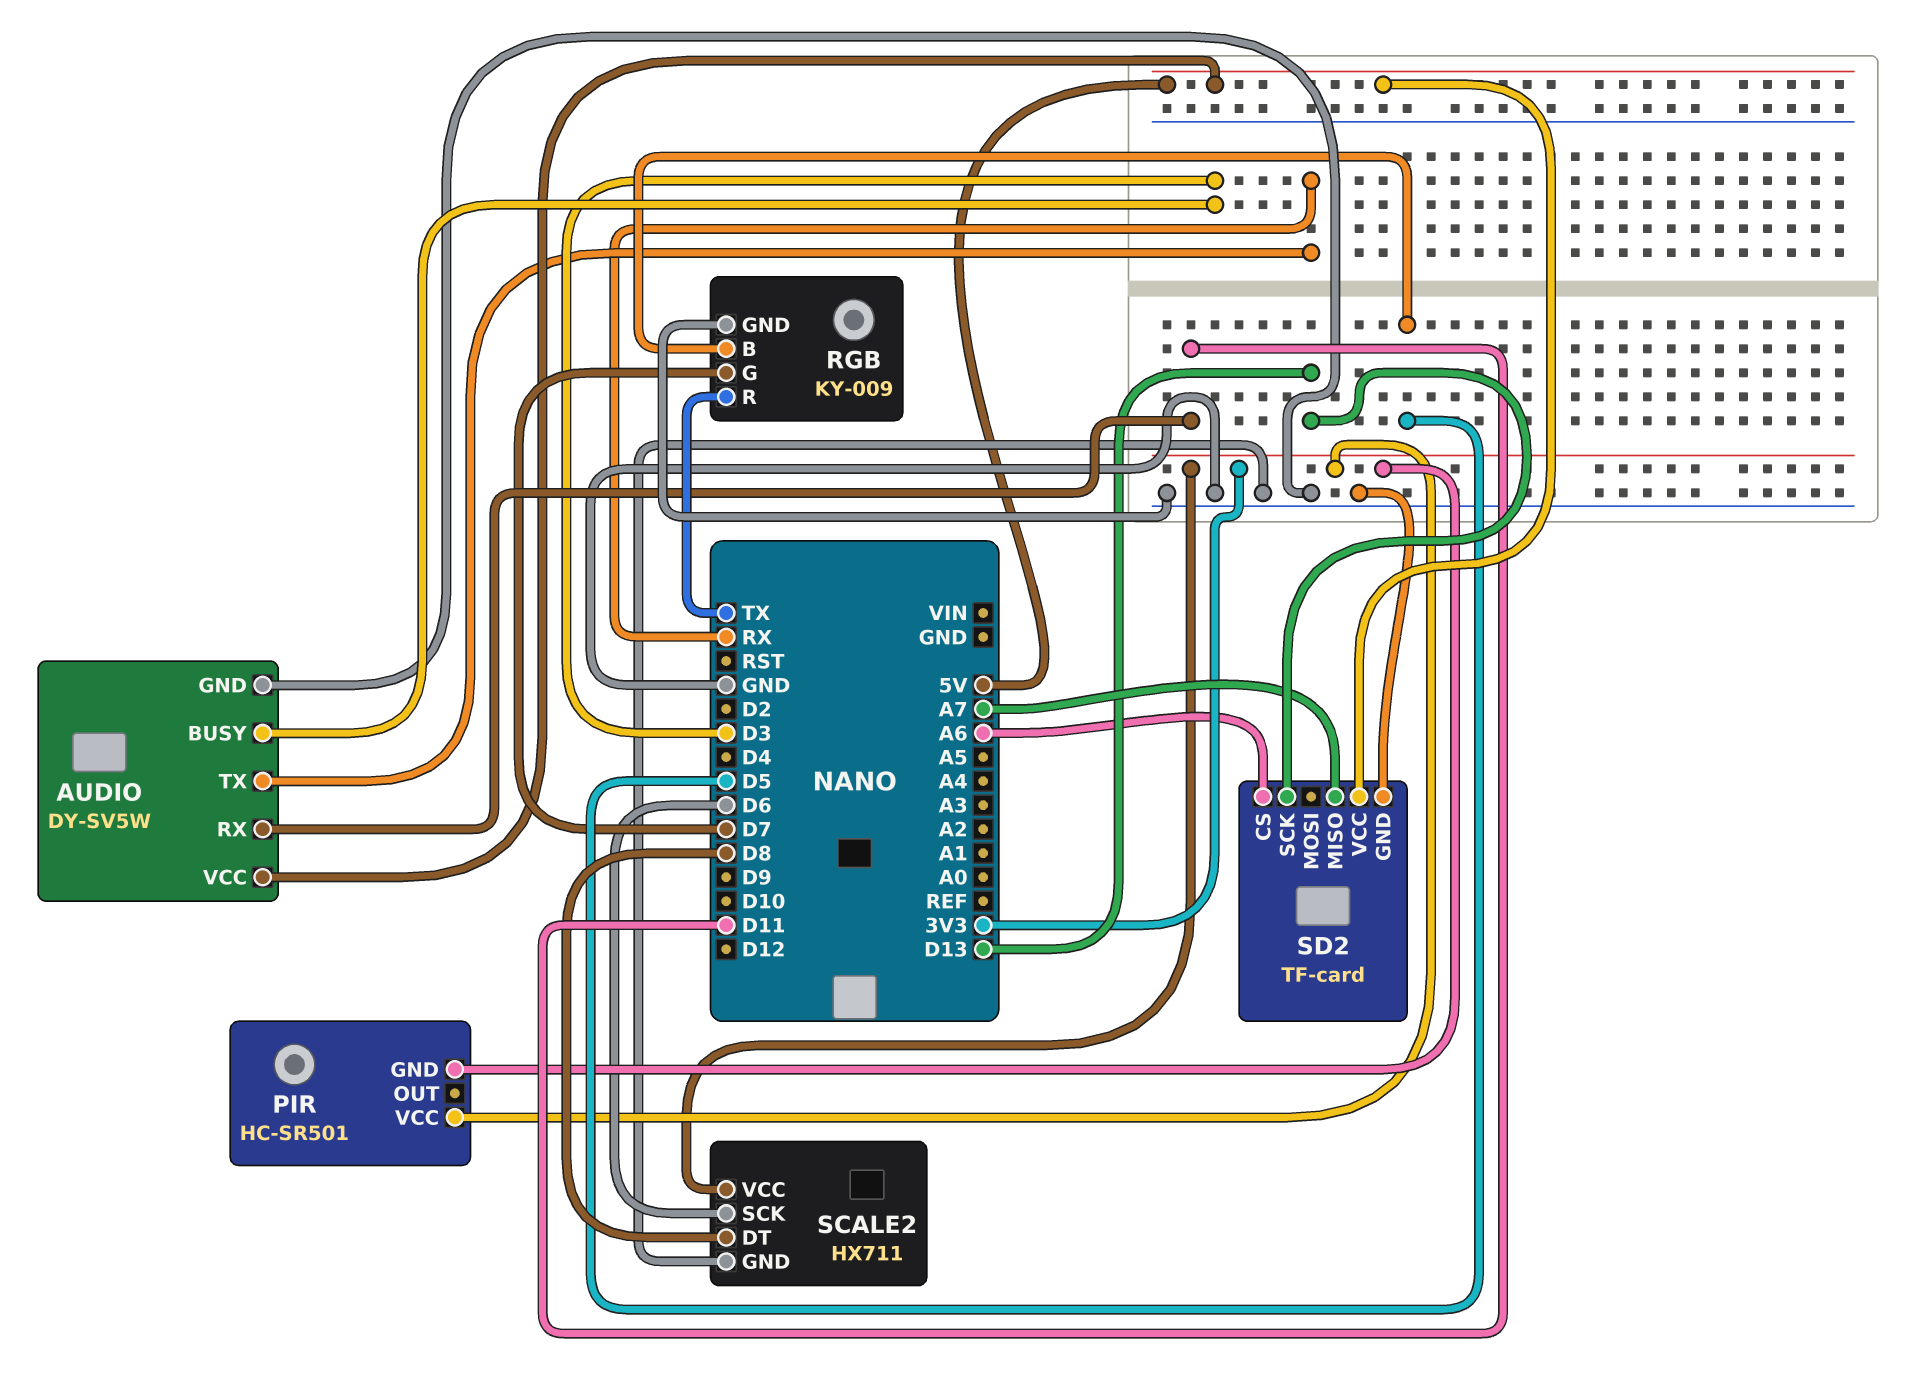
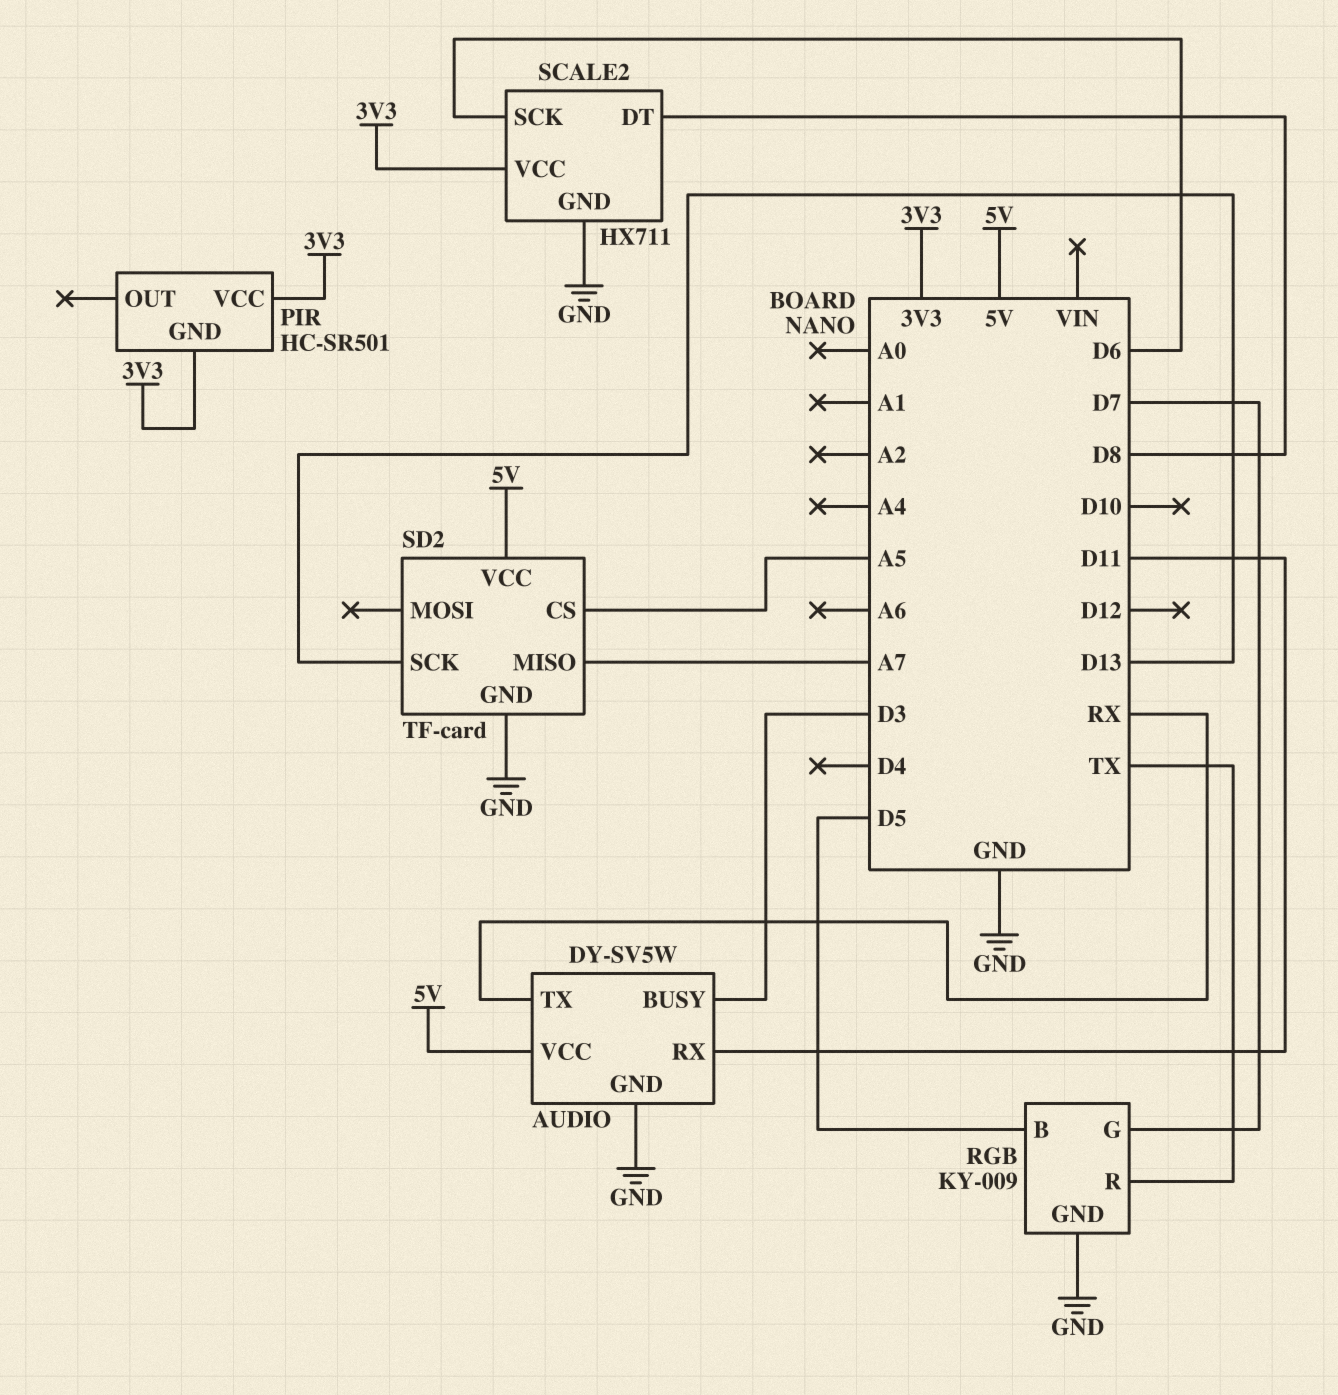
SD2 pin CS: A6 -> A5

